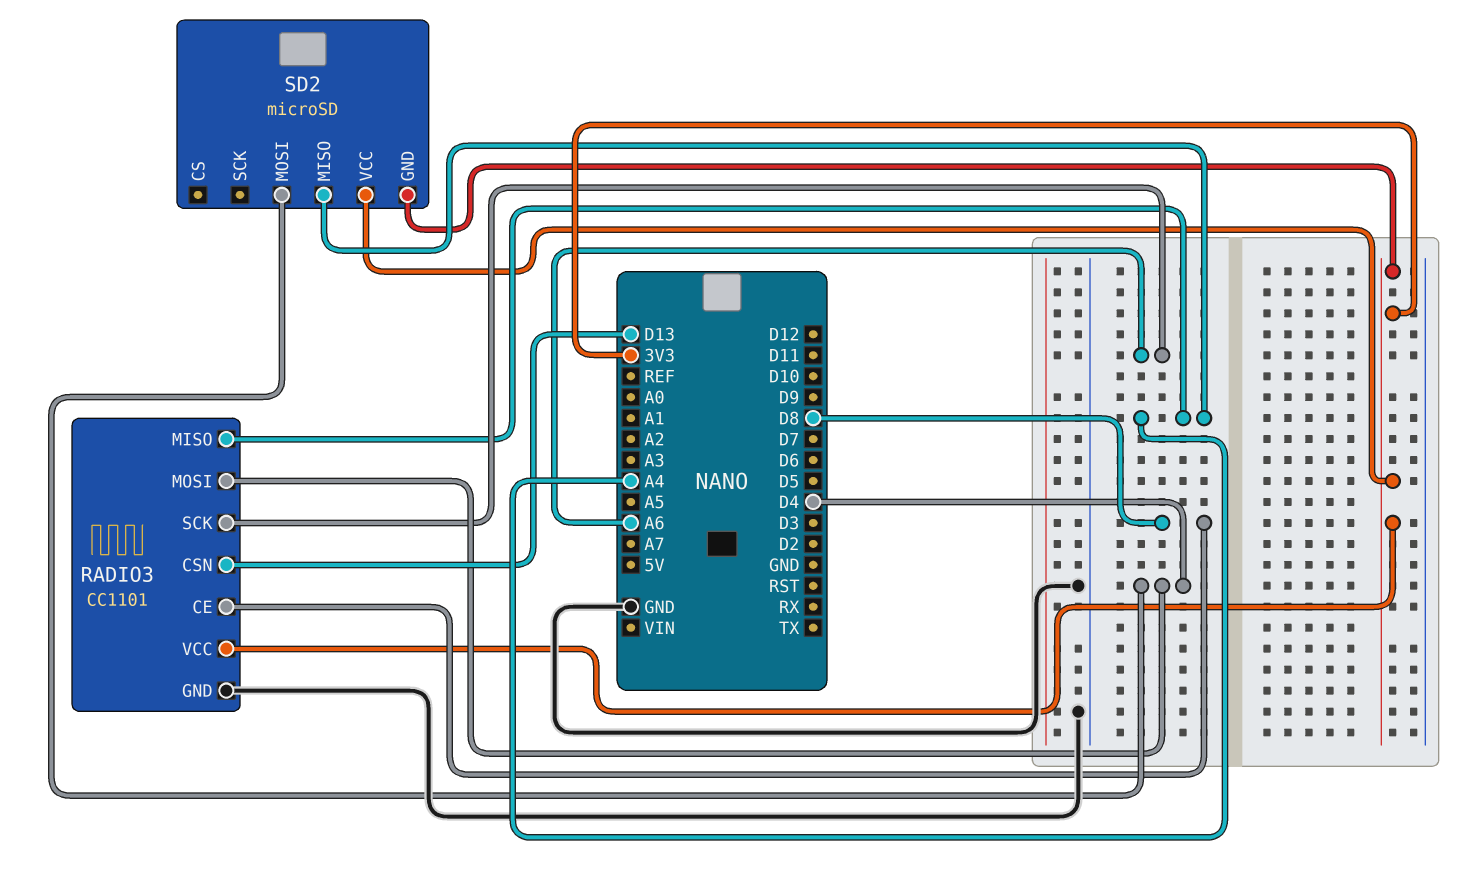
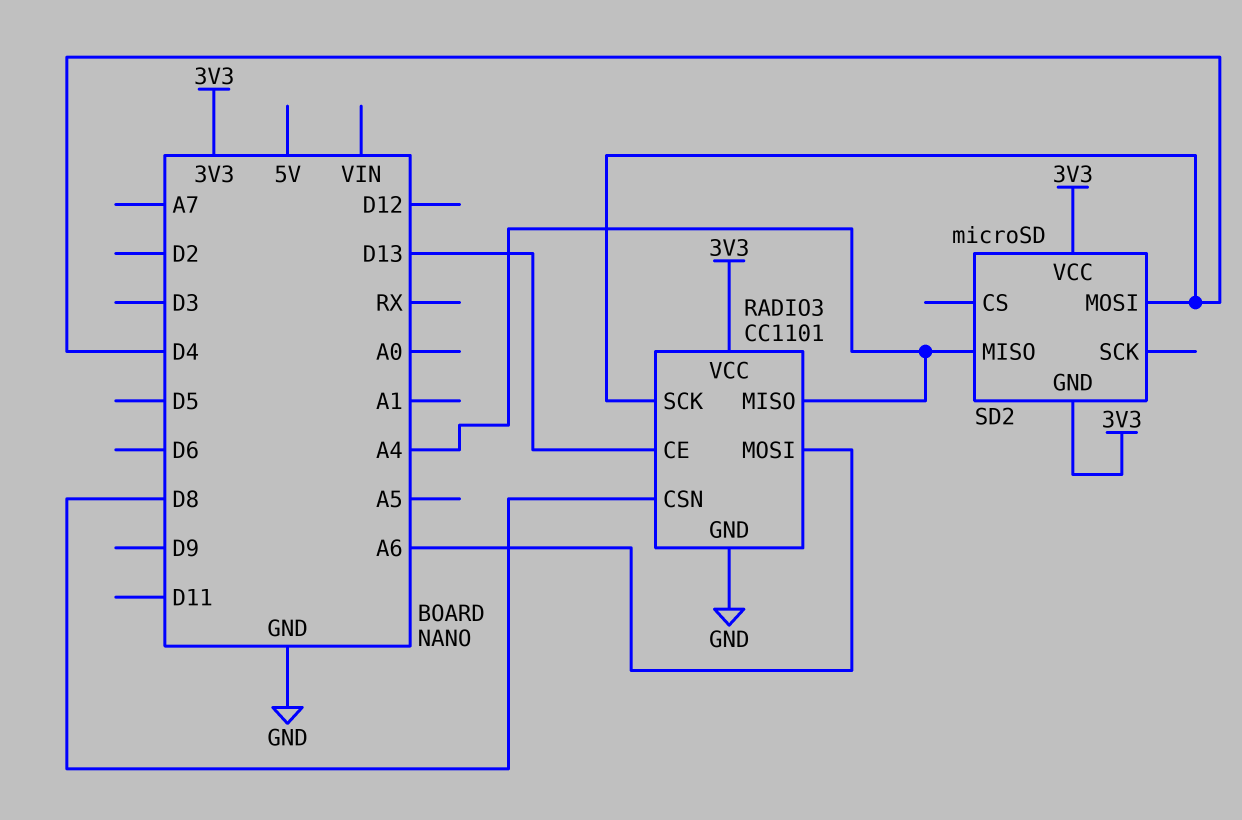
RADIO3 pin CE: D8 -> D13
RADIO3 pin CSN: D13 -> D8
RADIO3 pin MOSI: D4 -> A6
RADIO3 pin SCK: A6 -> D4

